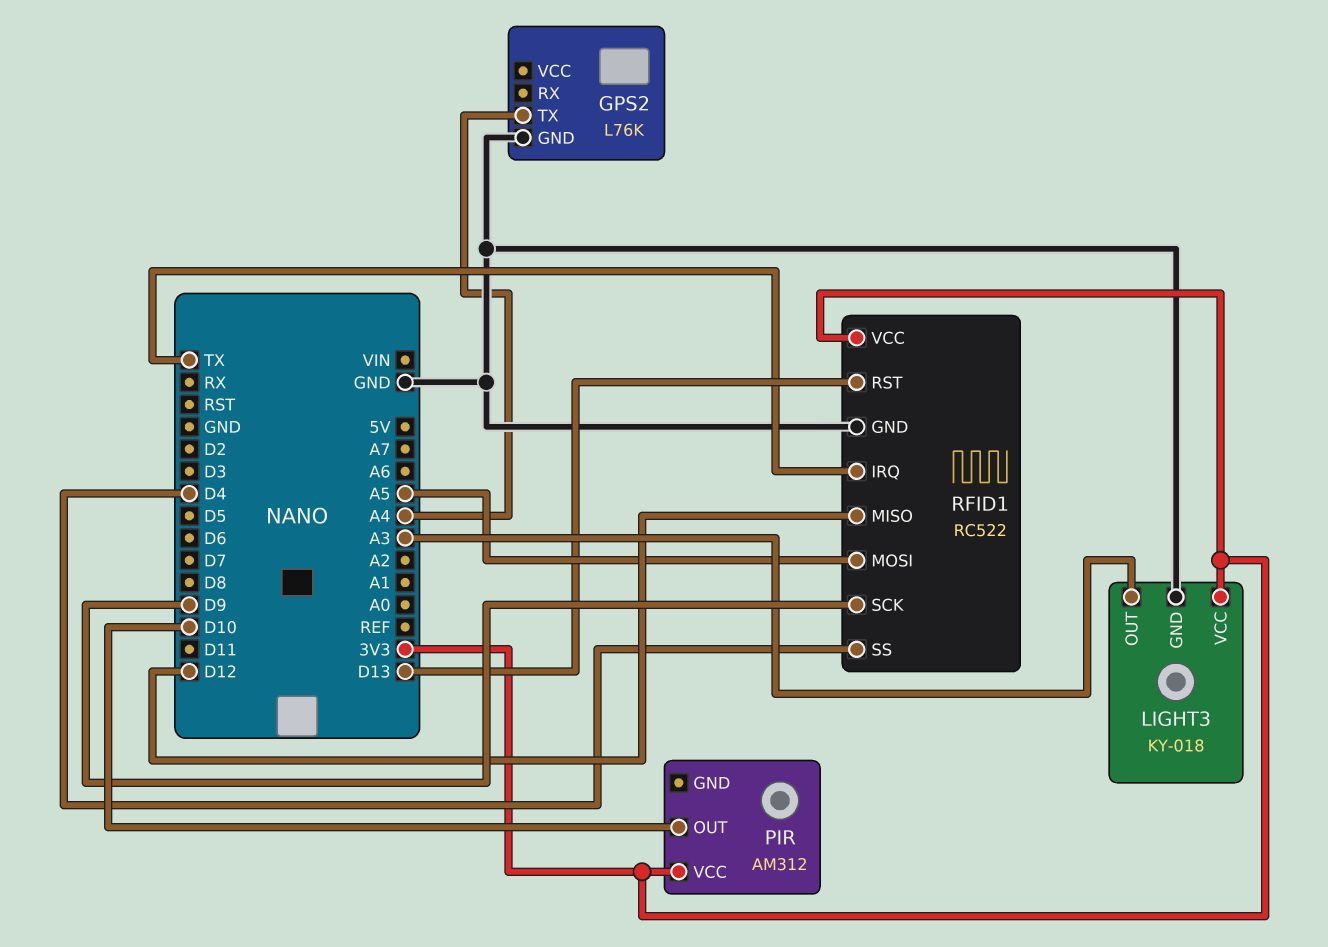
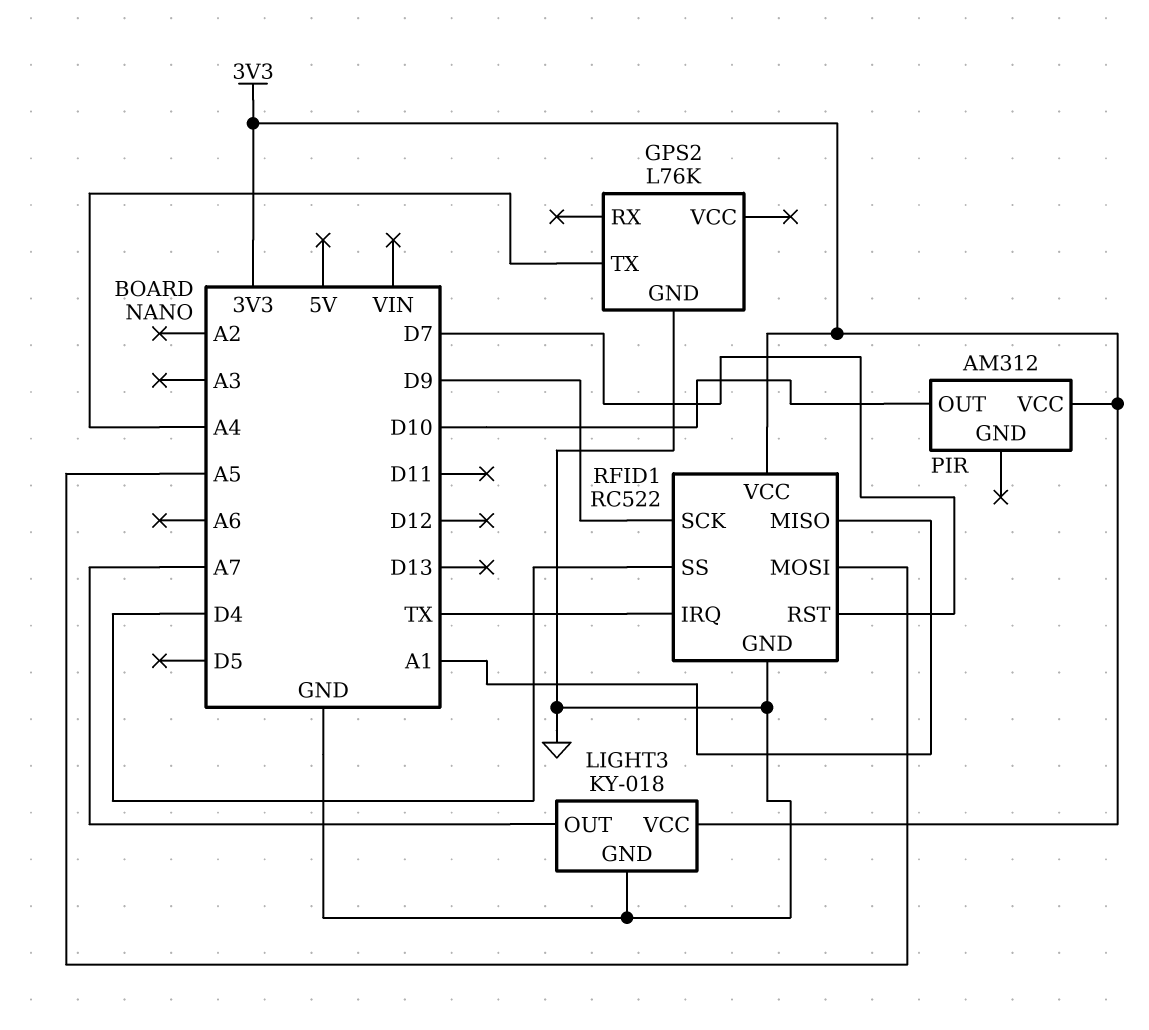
LIGHT3 pin OUT: A3 -> A7
RFID1 pin MISO: D12 -> A1
RFID1 pin RST: D13 -> D7

